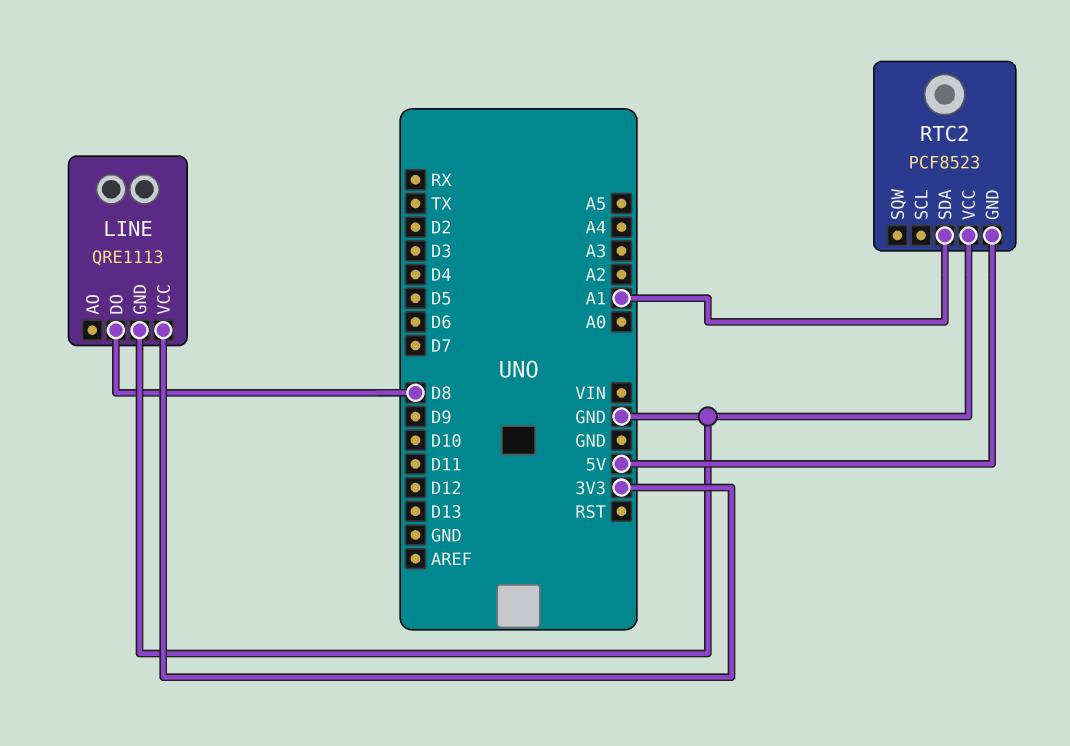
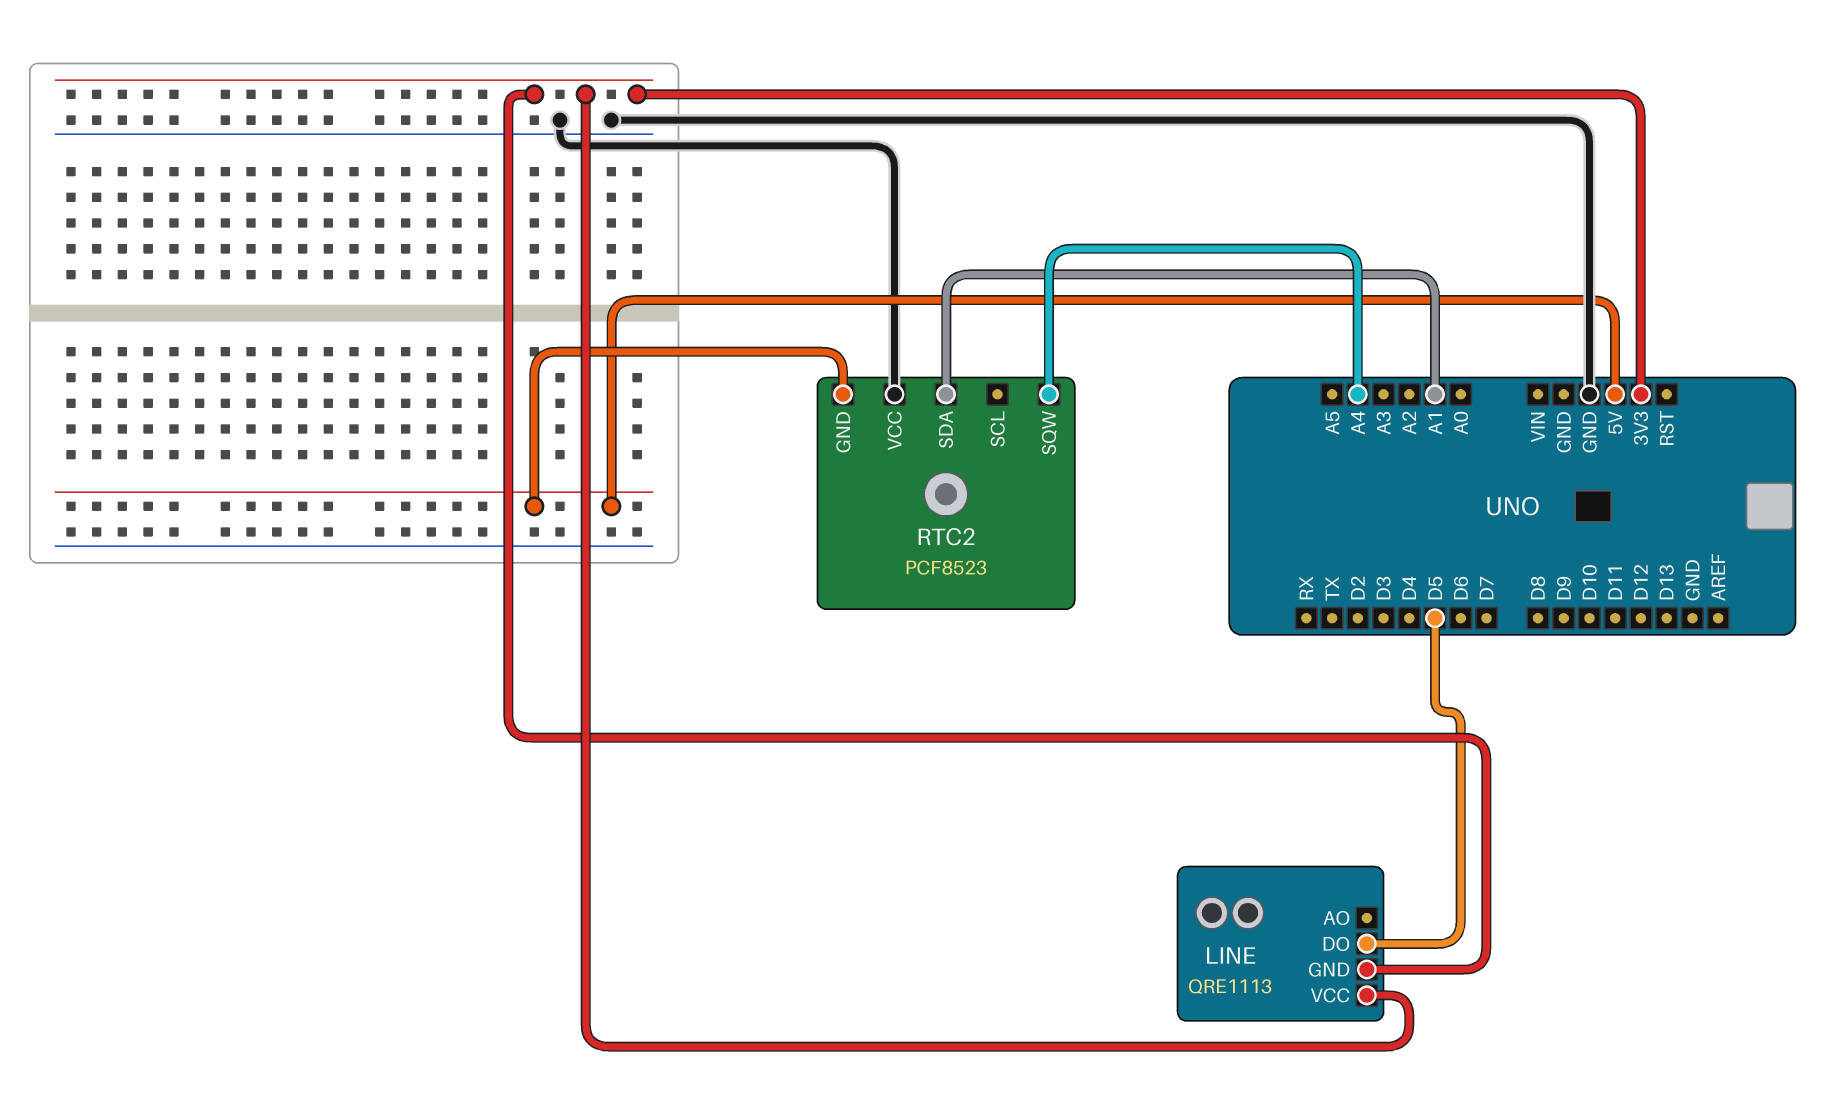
LINE pin DO: D8 -> D5
LINE pin GND: GND -> 3V3
RTC2 pin SQW: none -> A4

